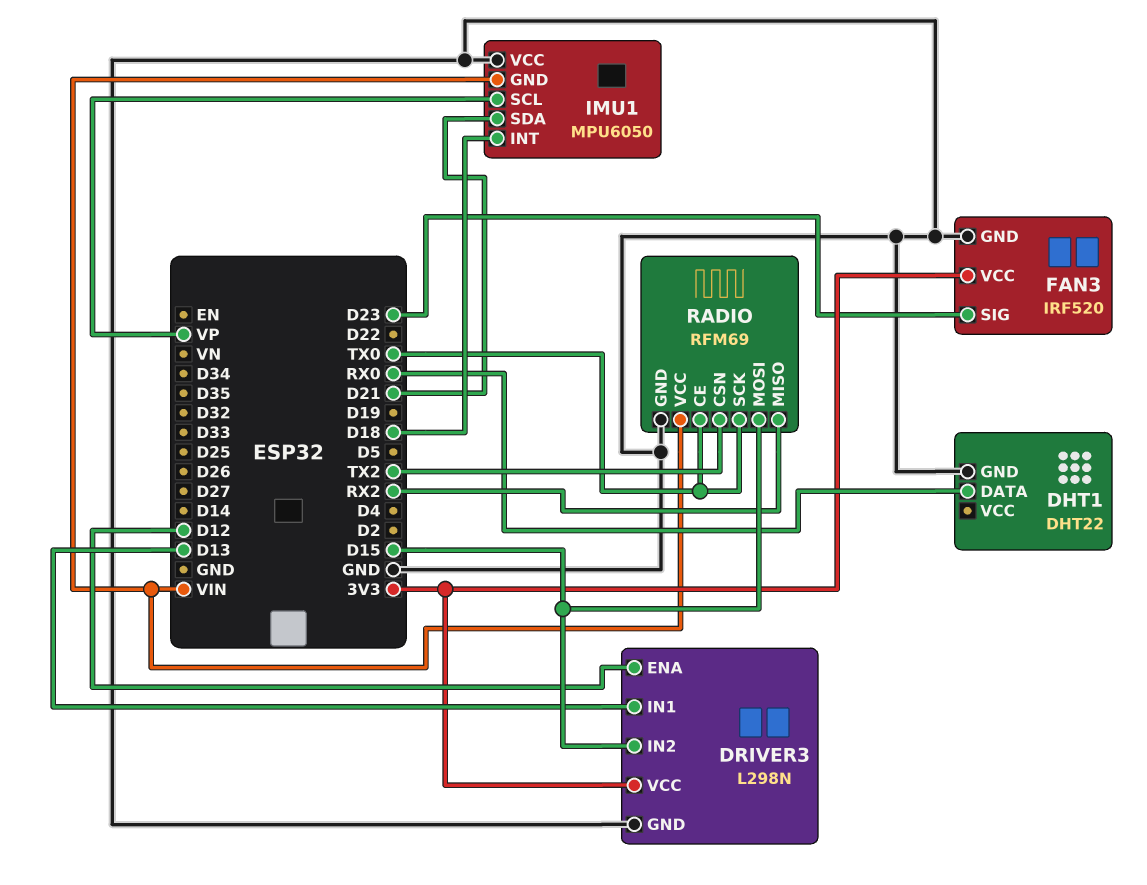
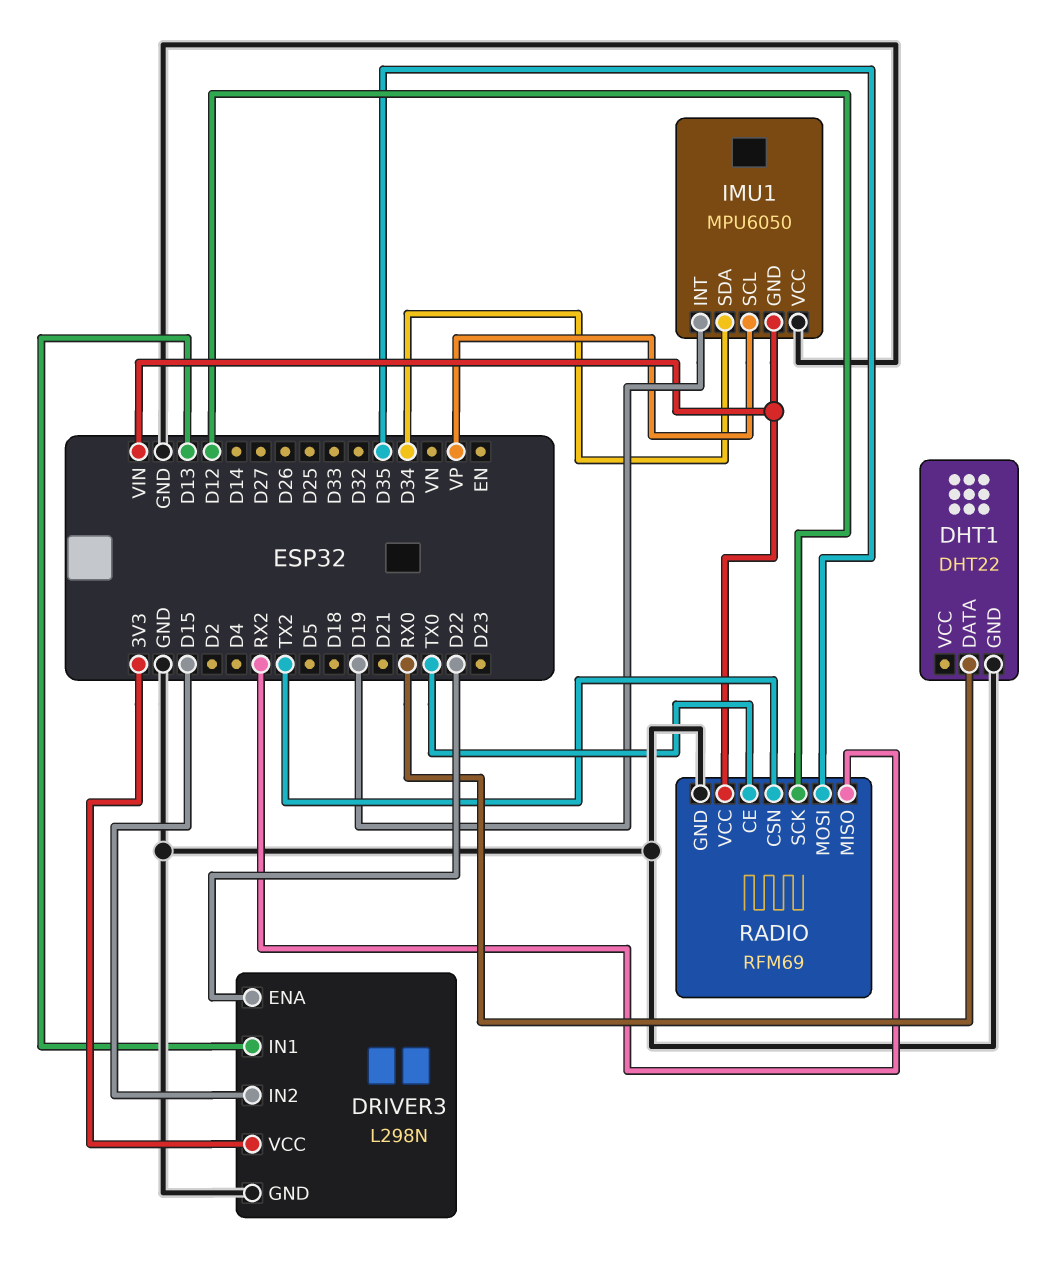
DRIVER3 pin ENA: D12 -> D22
FAN3: IRF520 -> none
FAN3 pin GND: GND -> none
FAN3 pin SIG: D23 -> none
FAN3 pin VCC: 3V3 -> none
IMU1 pin INT: D18 -> D19
IMU1 pin SDA: D21 -> D34
RADIO pin MOSI: D15 -> D35
RADIO pin SCK: TX0 -> D12

